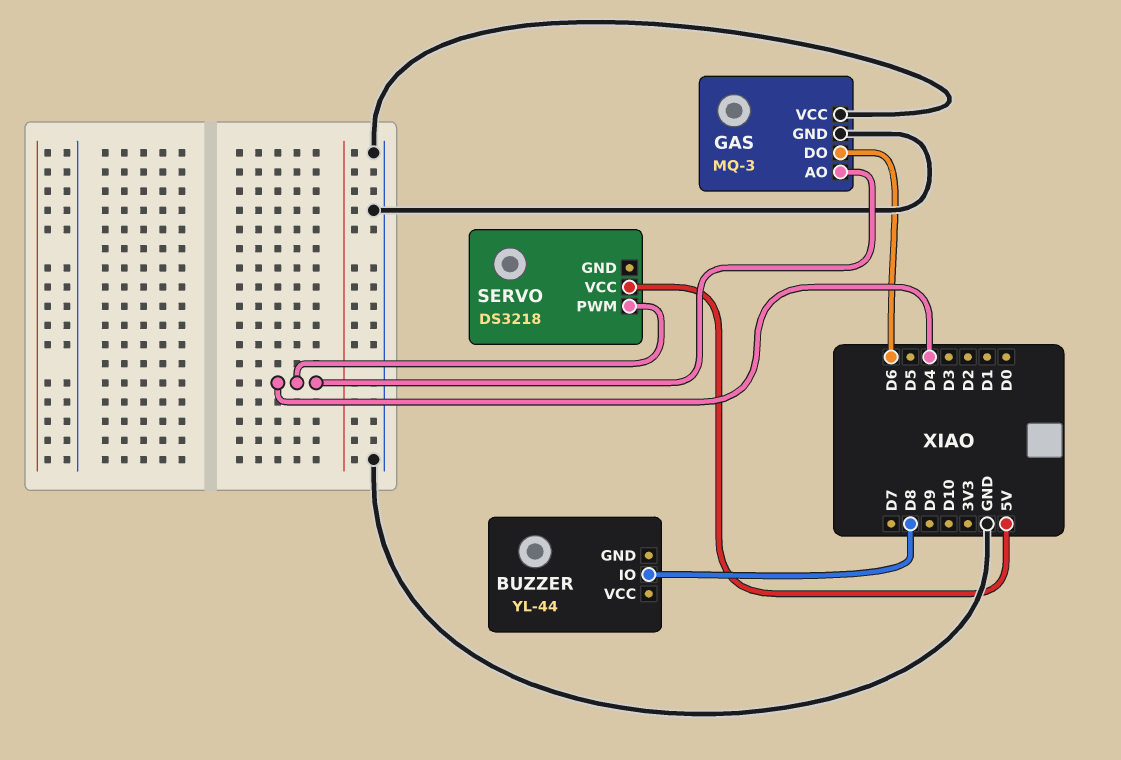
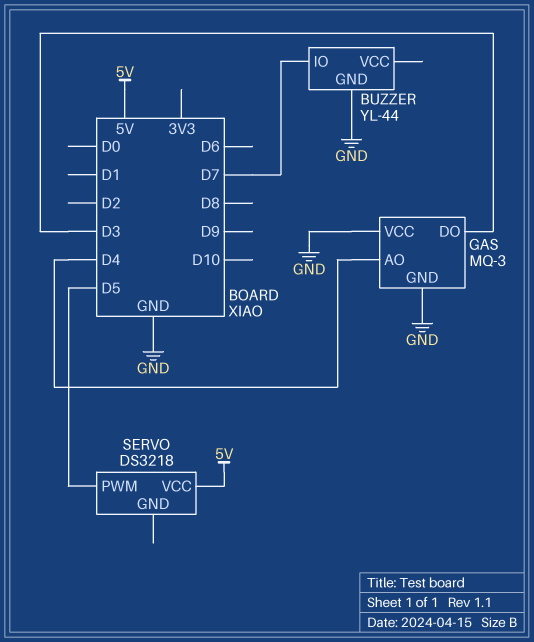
BUZZER pin GND: none -> GND
BUZZER pin IO: D8 -> D7
GAS pin DO: D6 -> D3
SERVO pin PWM: D4 -> D5

